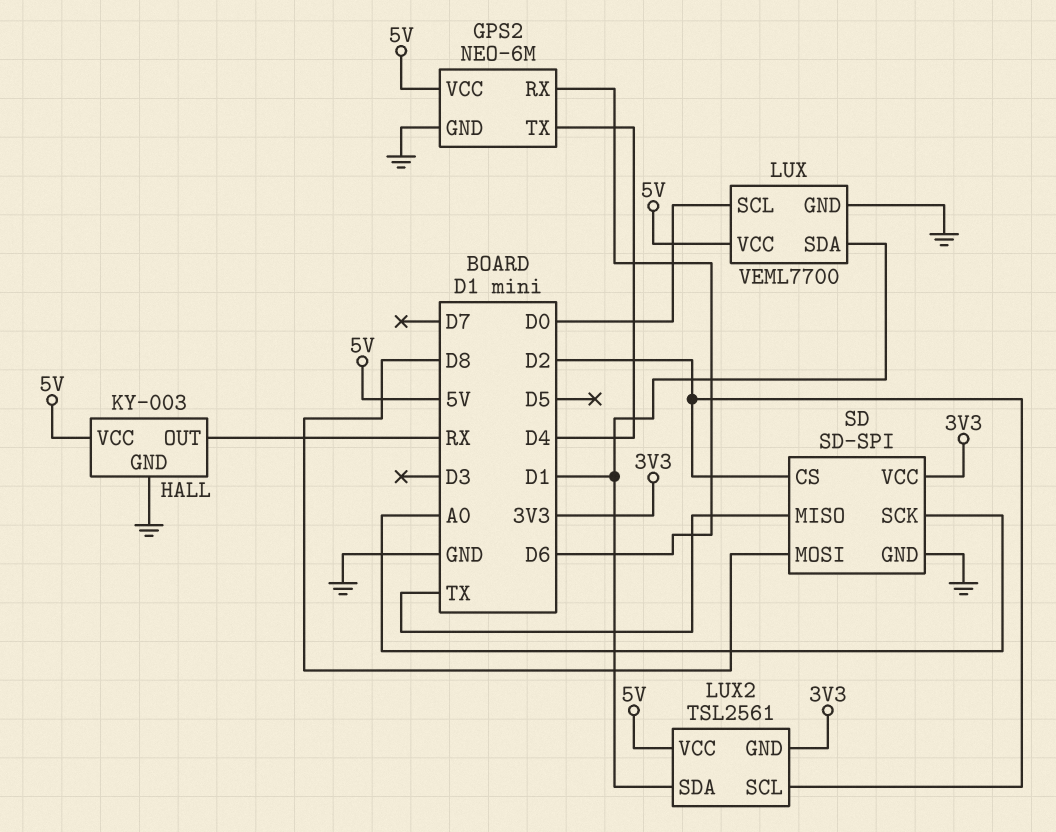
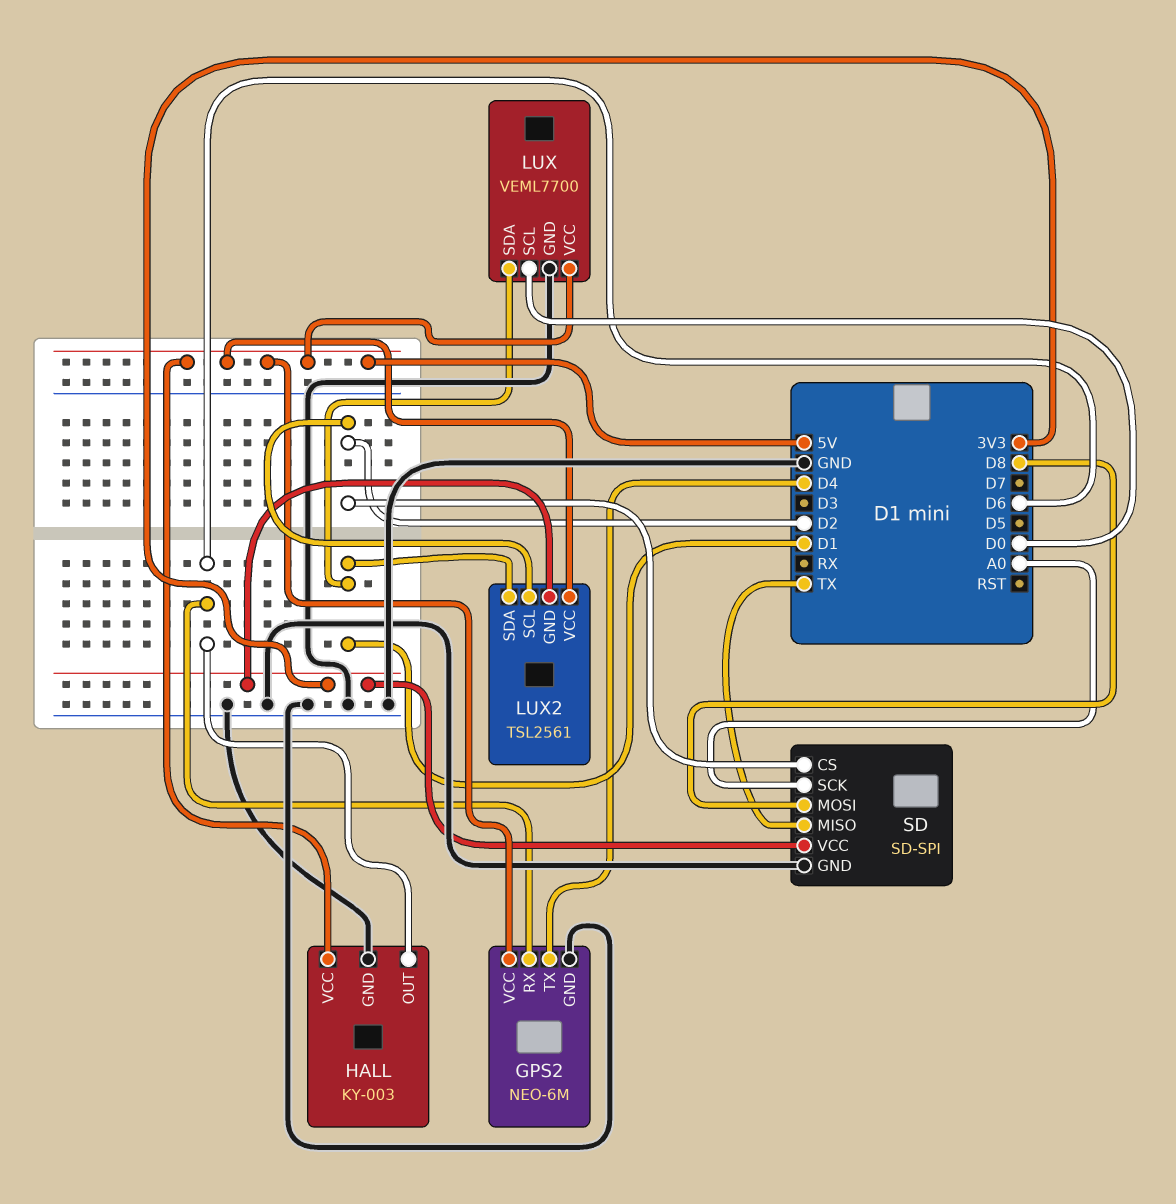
HALL pin OUT: RX -> D6

